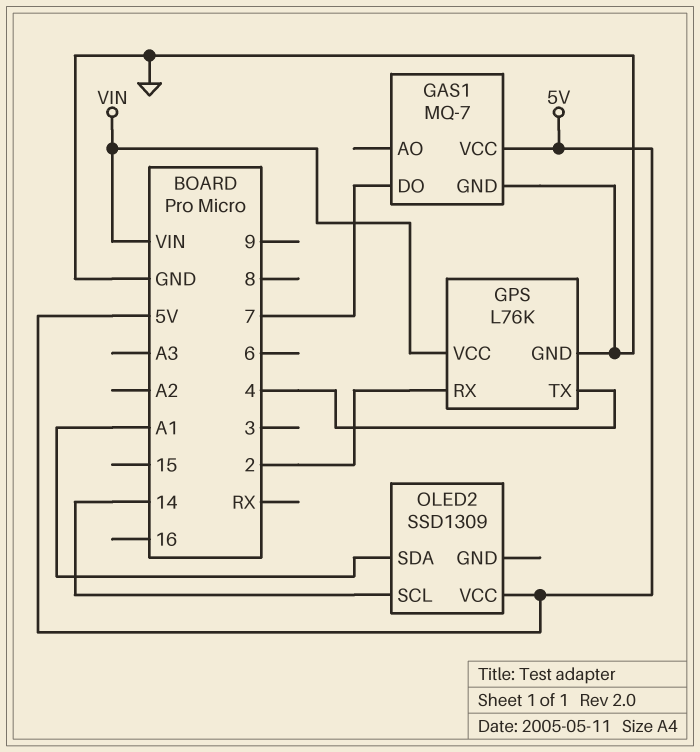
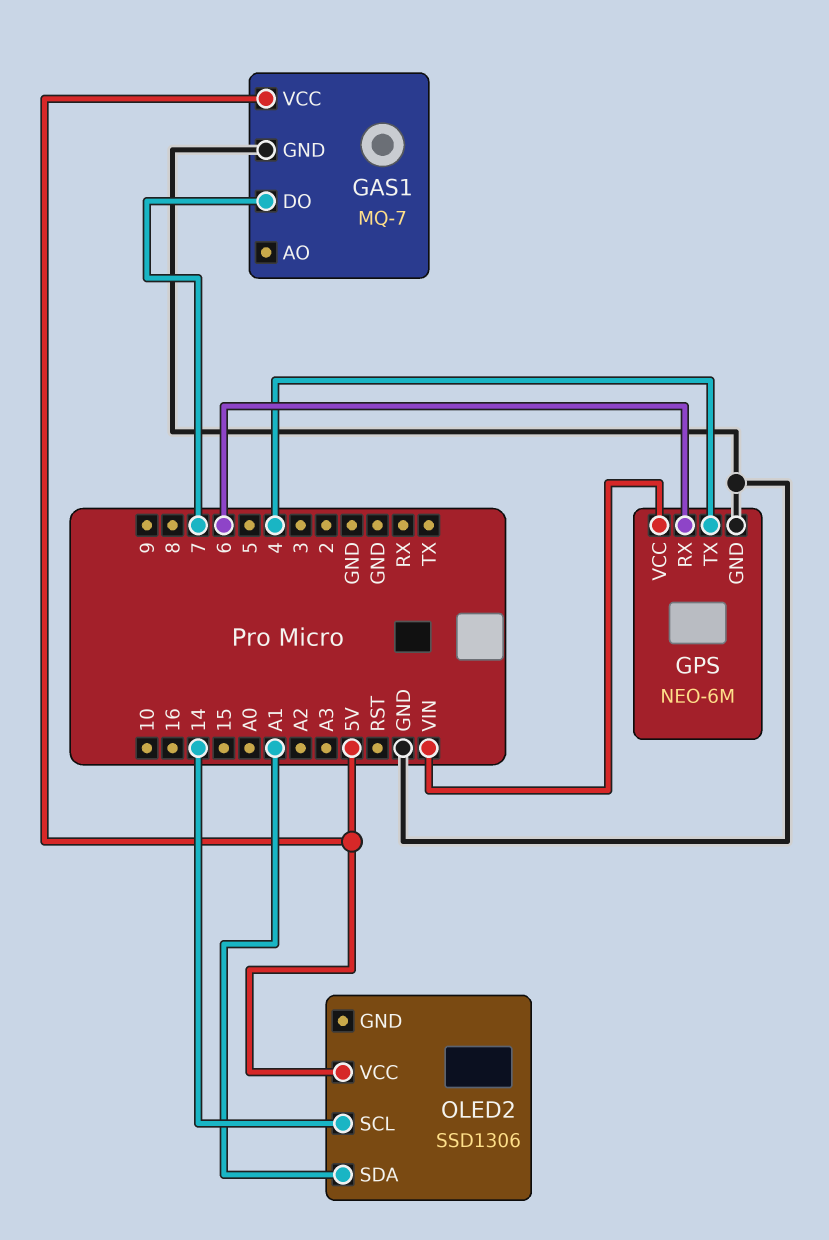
GPS: L76K -> NEO-6M
GPS pin RX: 2 -> 6
OLED2: SSD1309 -> SSD1306

